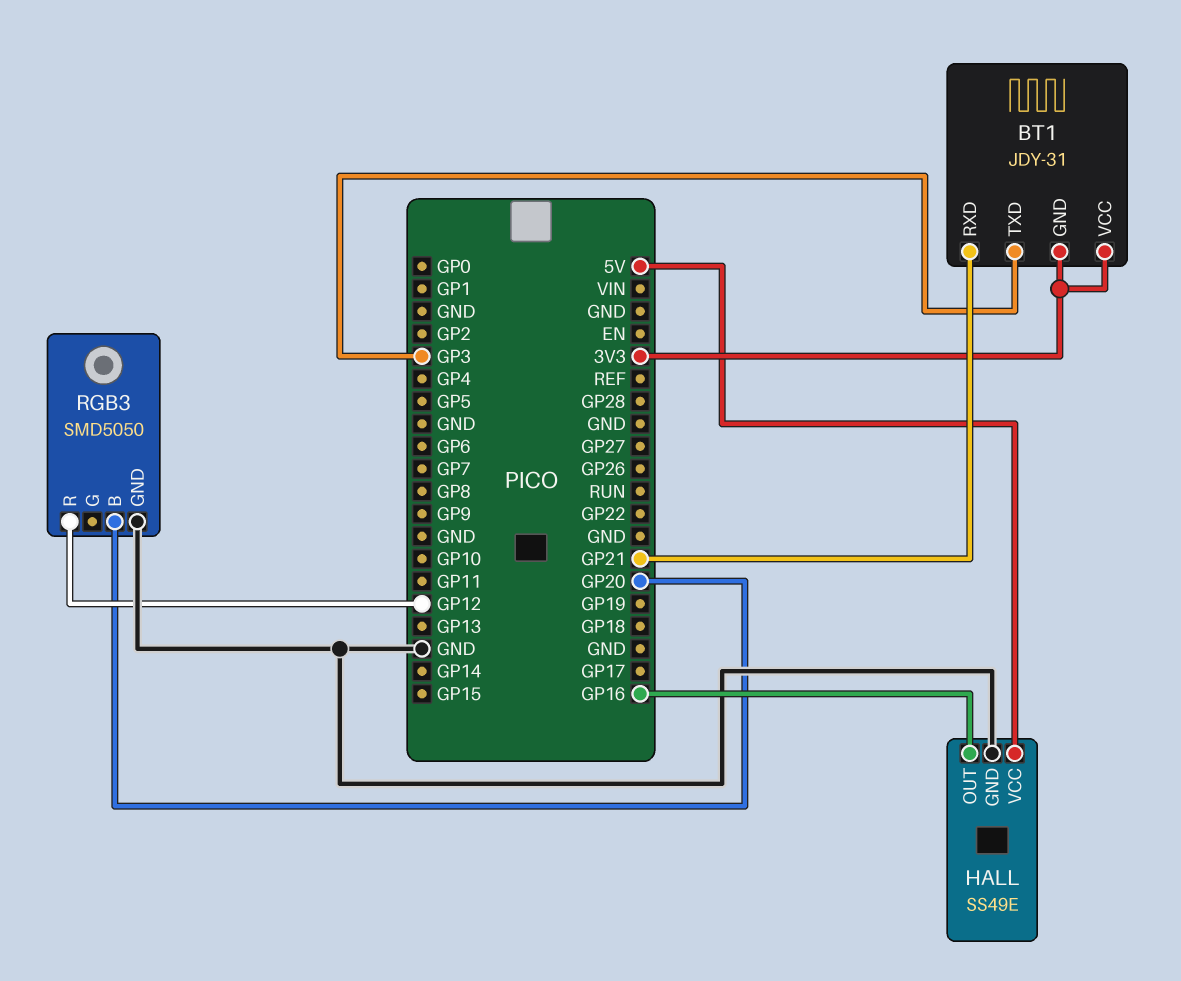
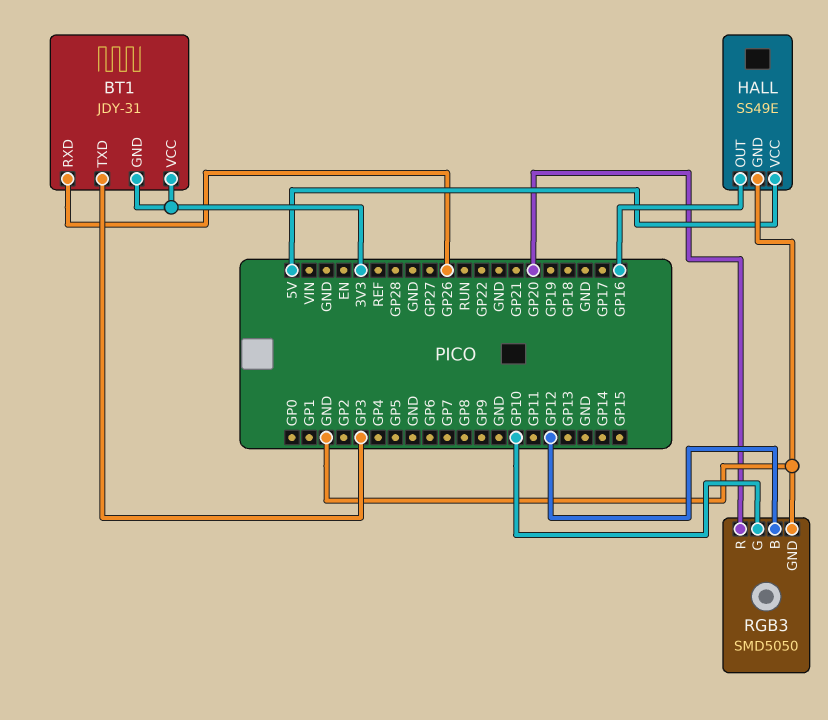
BT1 pin RXD: GP21 -> GP26
RGB3 pin B: GP20 -> GP12
RGB3 pin G: none -> GP10
RGB3 pin R: GP12 -> GP20

